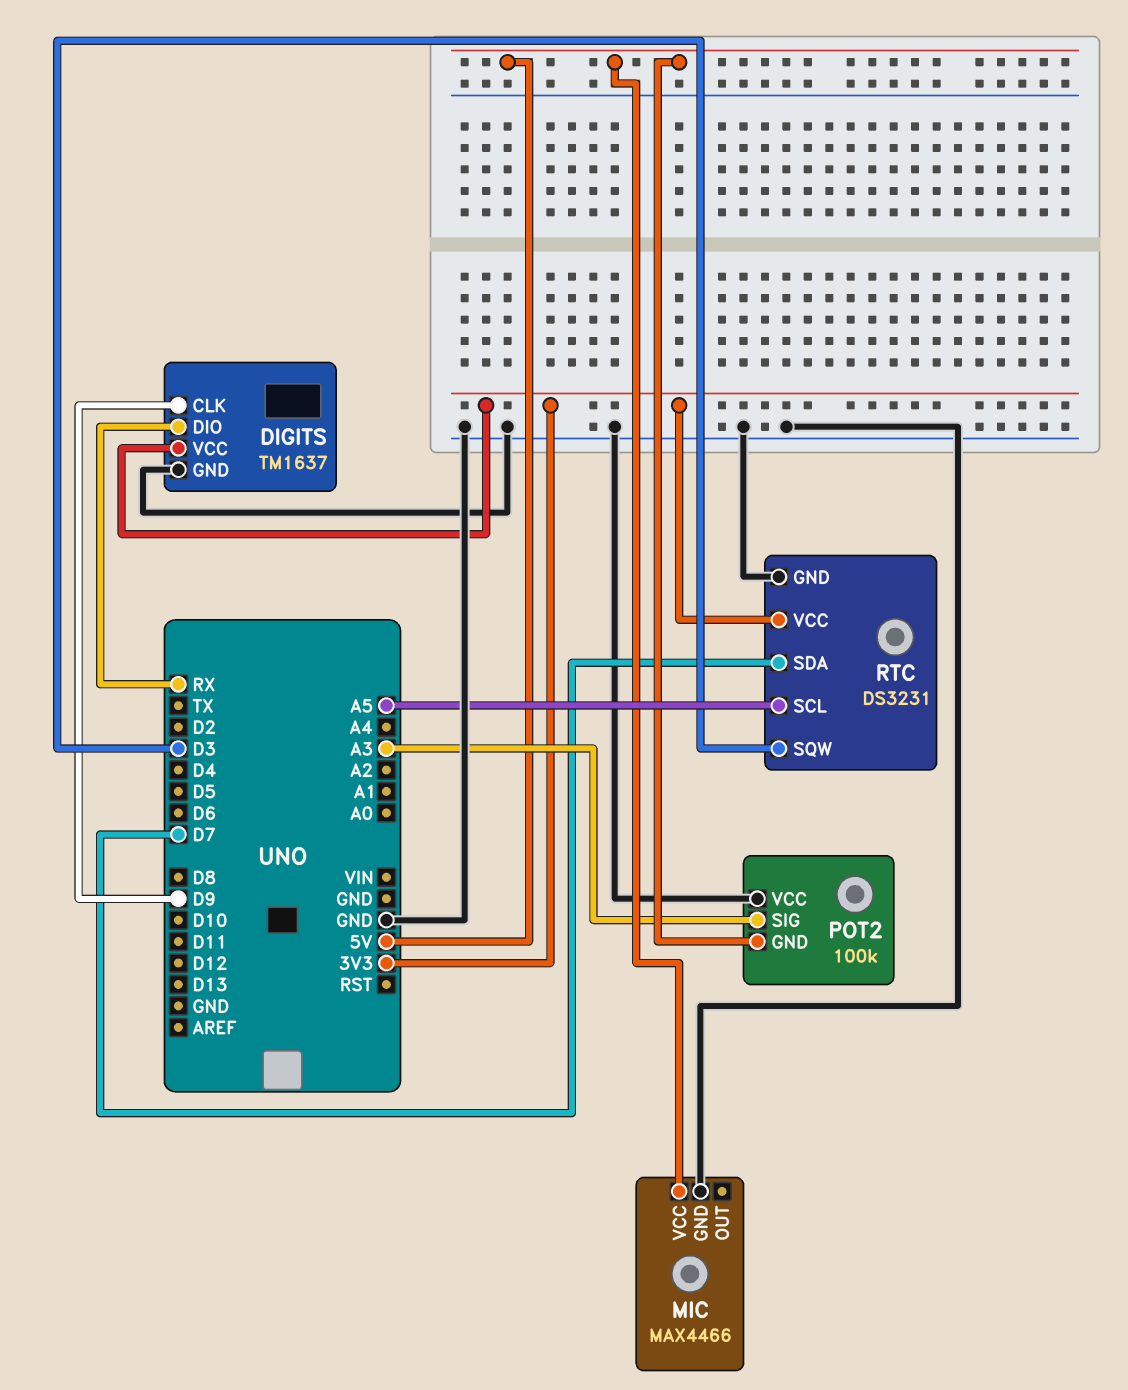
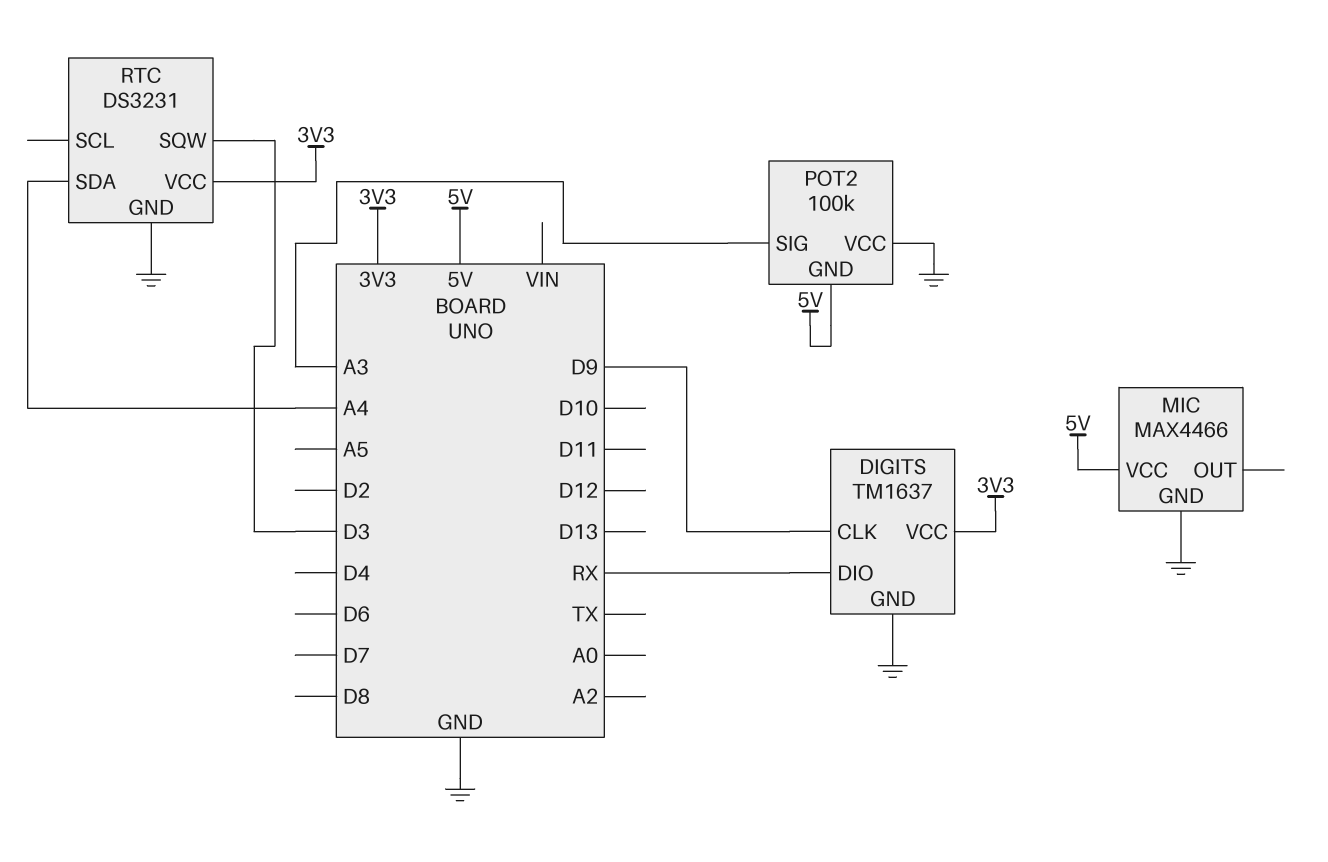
RTC pin SCL: A5 -> none
RTC pin SDA: D7 -> A4

